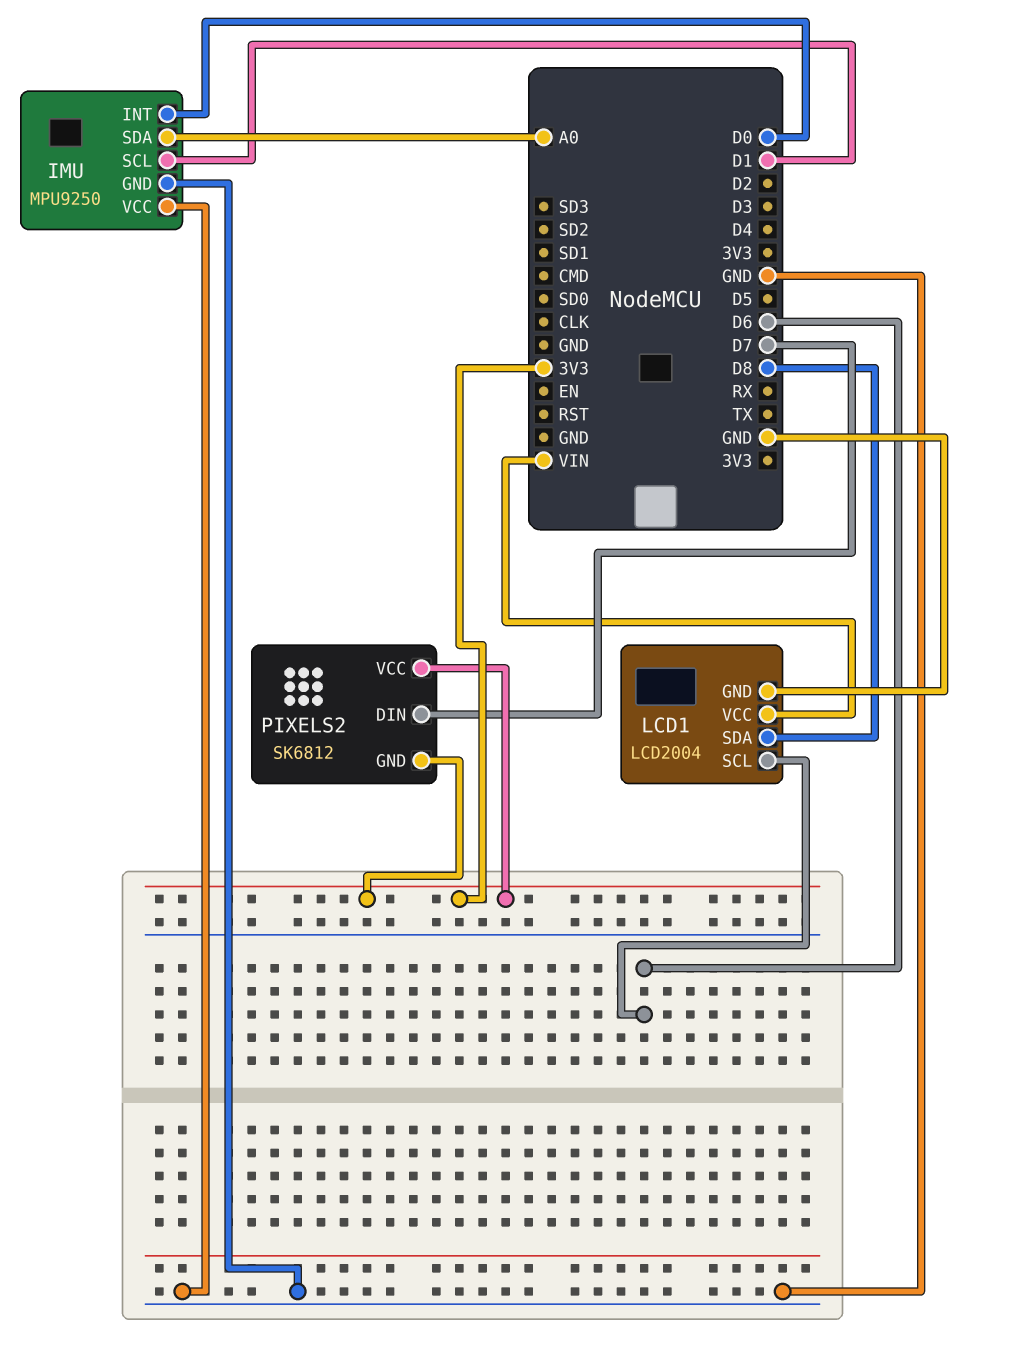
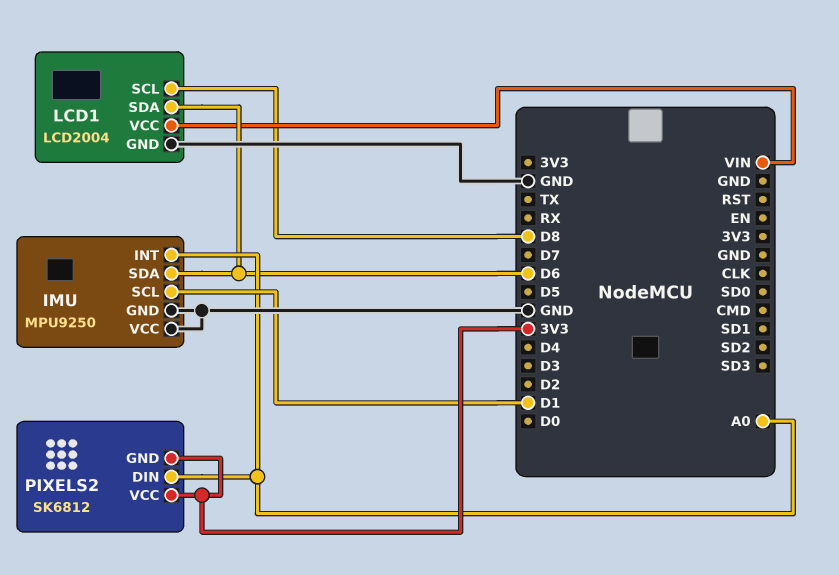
IMU pin INT: D0 -> A0
IMU pin SDA: A0 -> D6
LCD1 pin SCL: D6 -> D8
LCD1 pin SDA: D8 -> D6
PIXELS2 pin DIN: D7 -> A0

